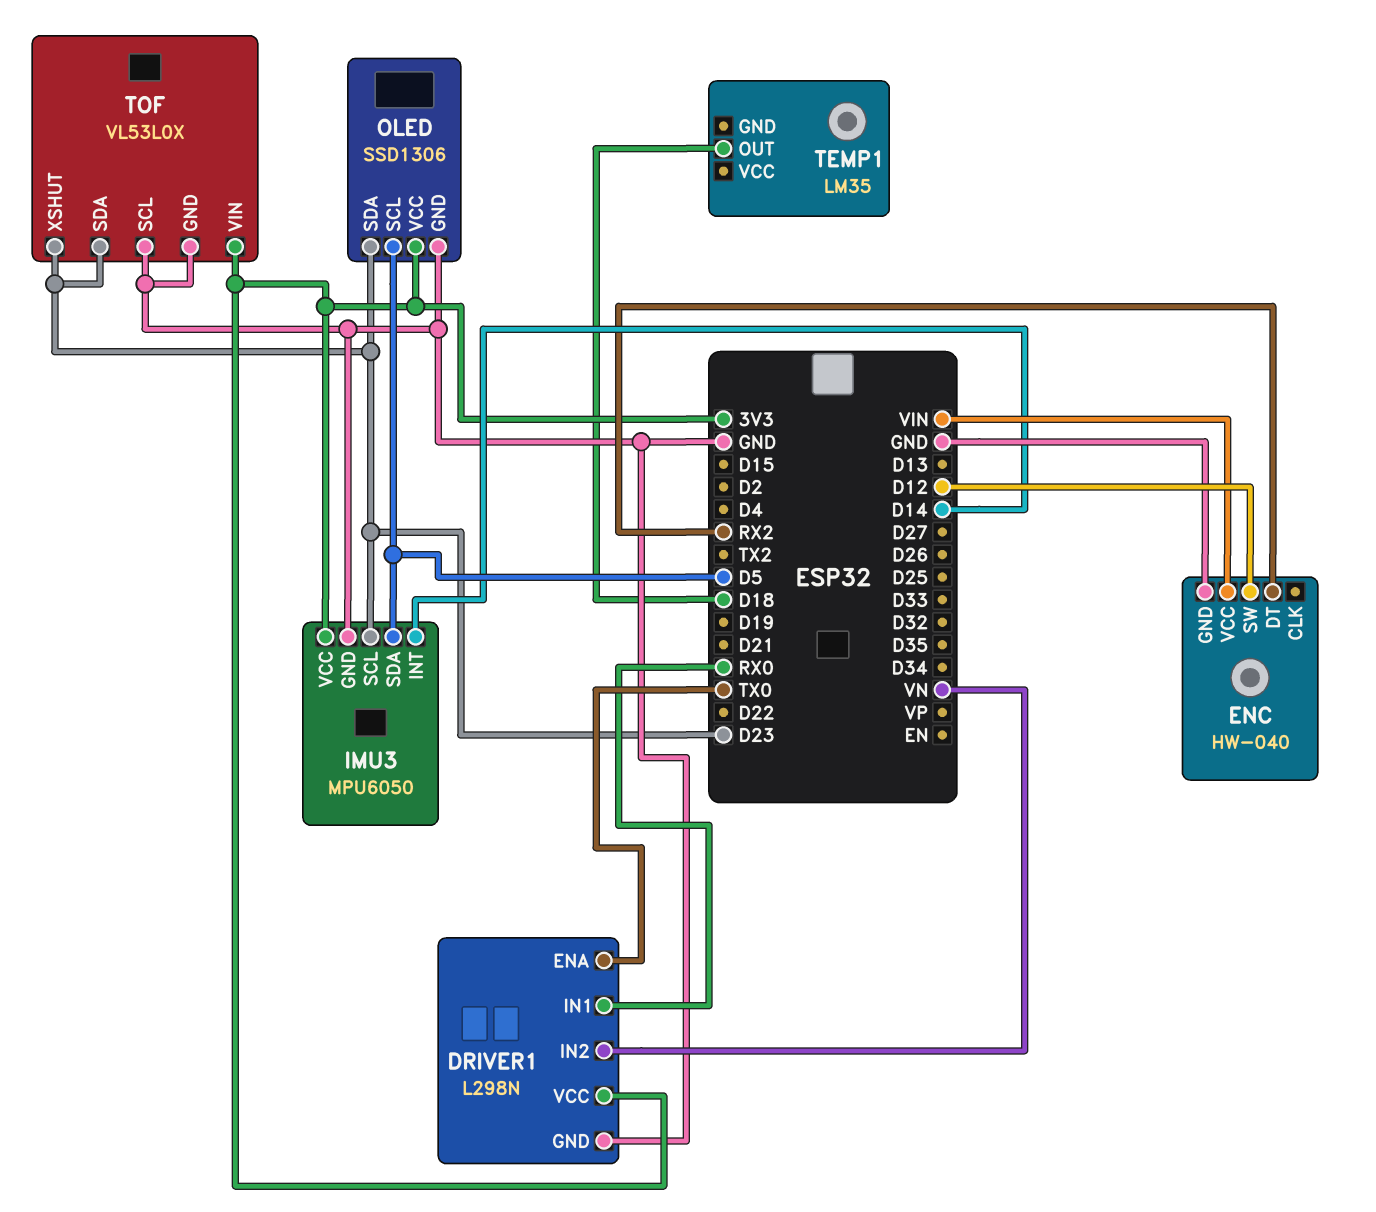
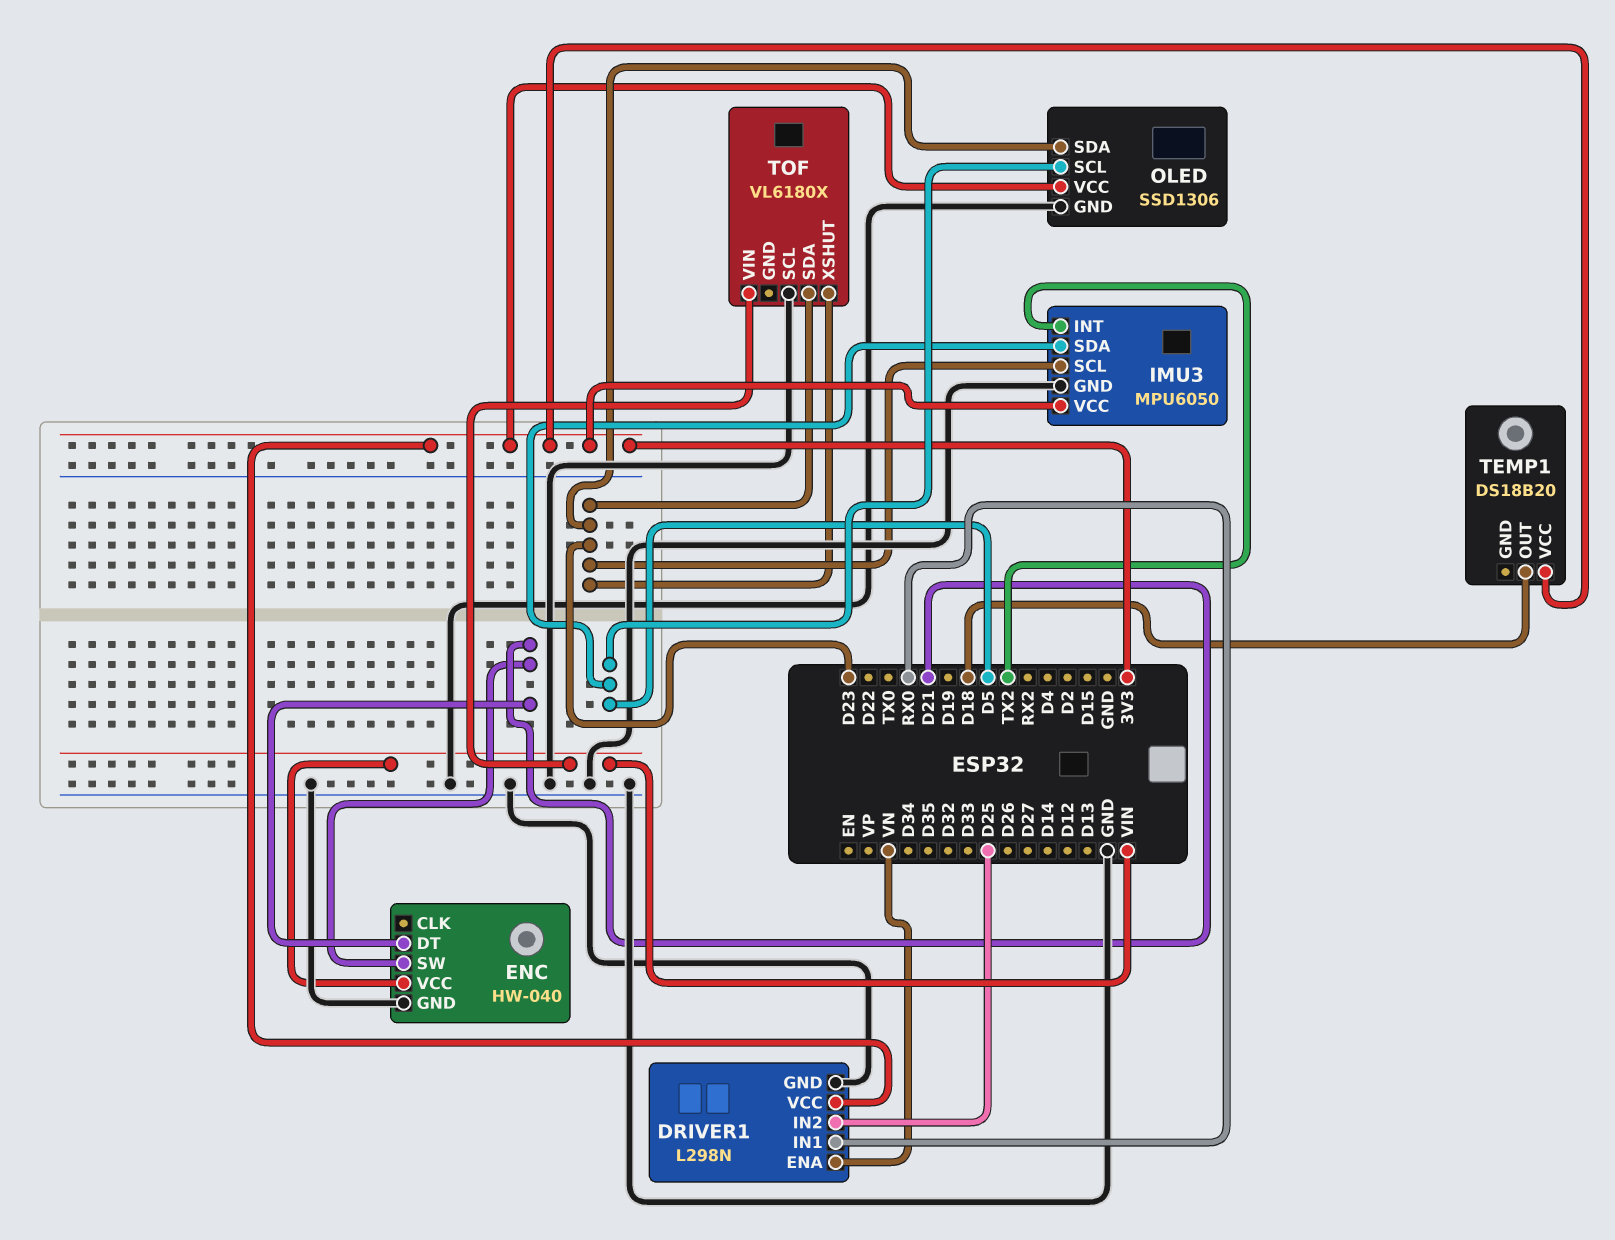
DRIVER1 pin ENA: TX0 -> VN
DRIVER1 pin IN2: VN -> D25
ENC pin DT: RX2 -> D21
ENC pin SW: D12 -> D21
IMU3 pin INT: D14 -> TX2
TEMP1: LM35 -> DS18B20
TEMP1 pin VCC: none -> 3V3
TOF: VL53L0X -> VL6180X
TOF pin GND: GND -> none
TOF pin VIN: 3V3 -> VIN

